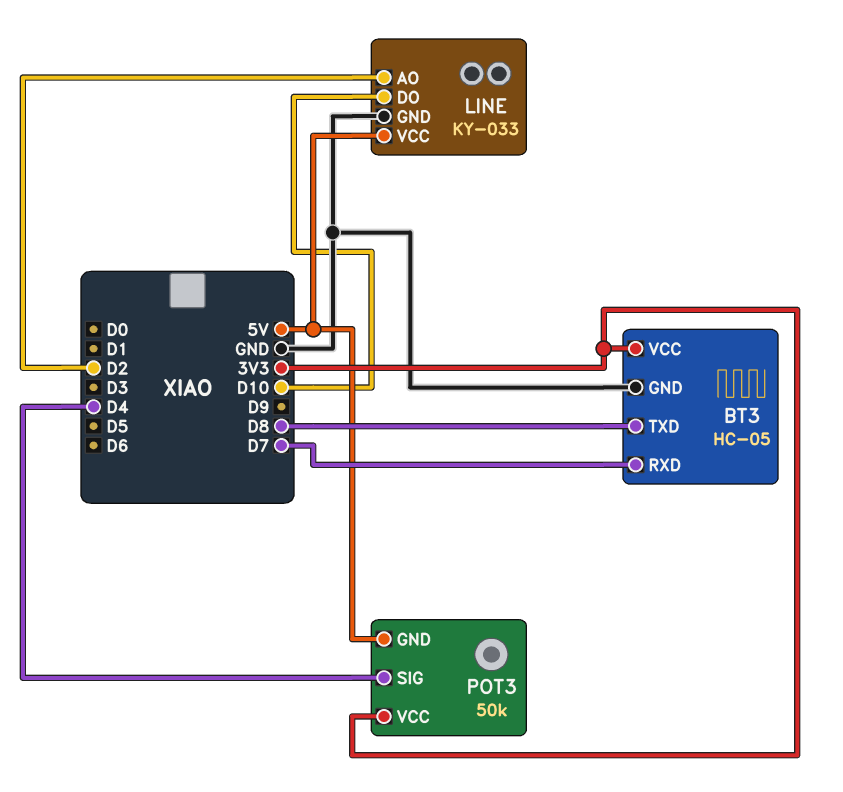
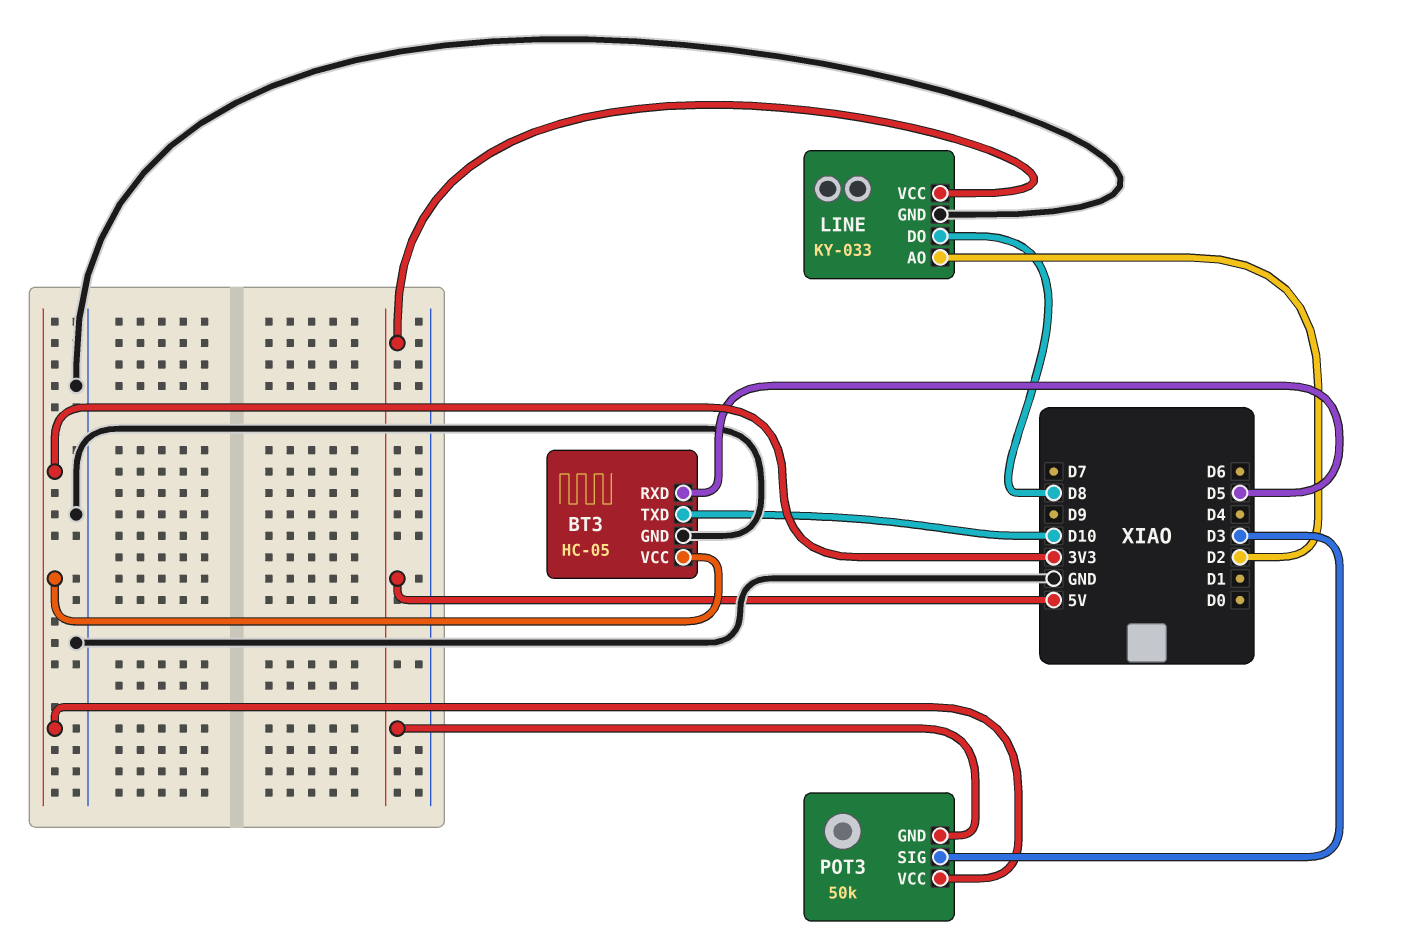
BT3 pin RXD: D7 -> D5
BT3 pin TXD: D8 -> D10
LINE pin DO: D10 -> D8
POT3 pin SIG: D4 -> D3

